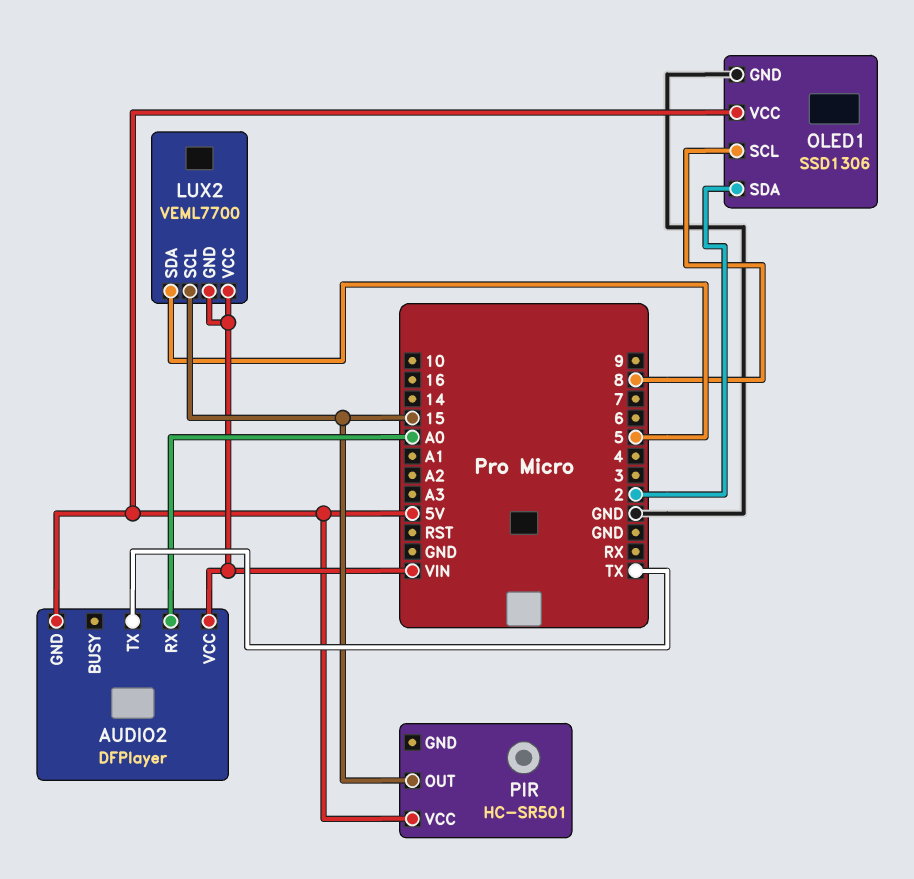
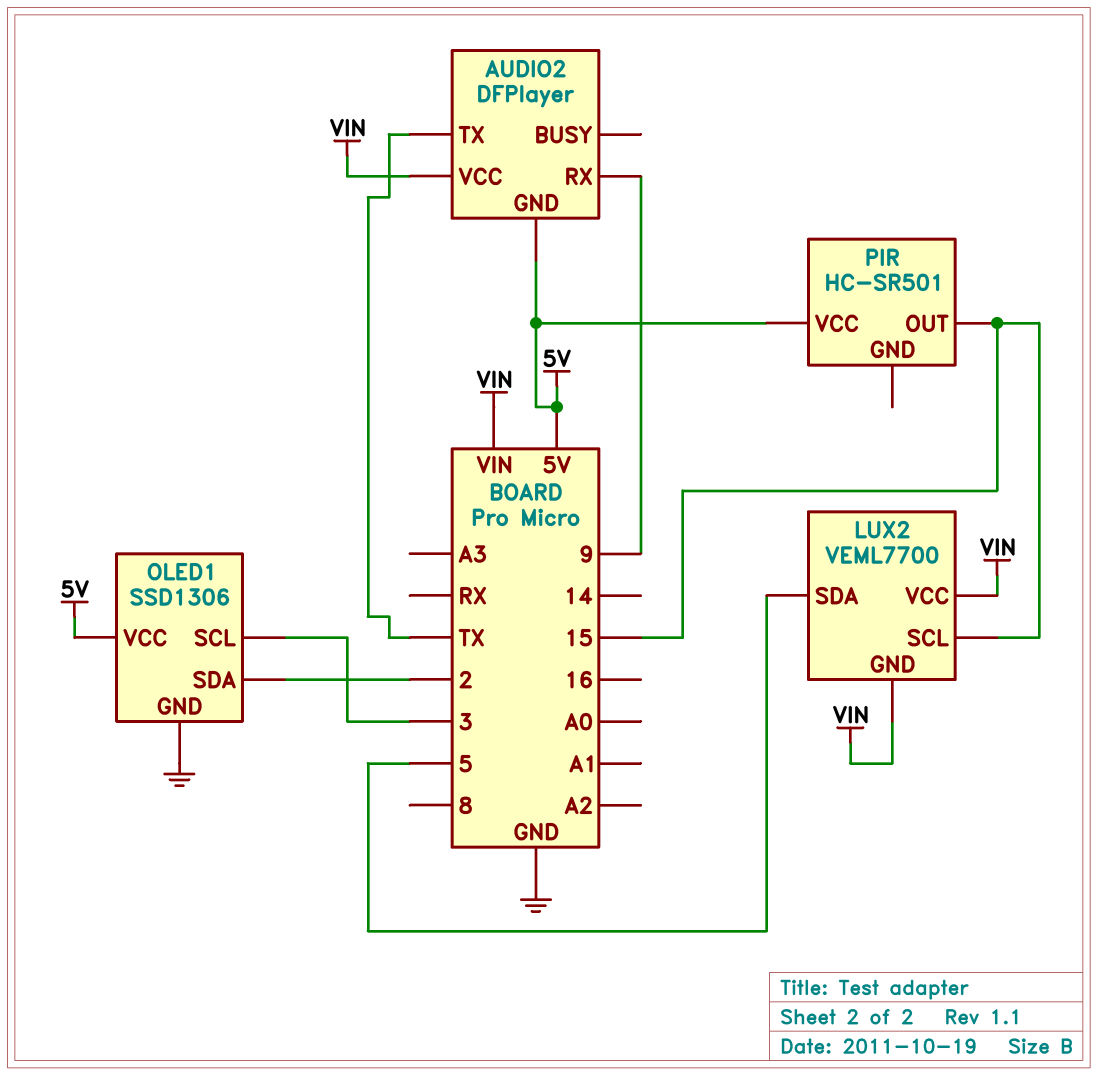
AUDIO2 pin RX: A0 -> 9
OLED1 pin SCL: 8 -> 3

